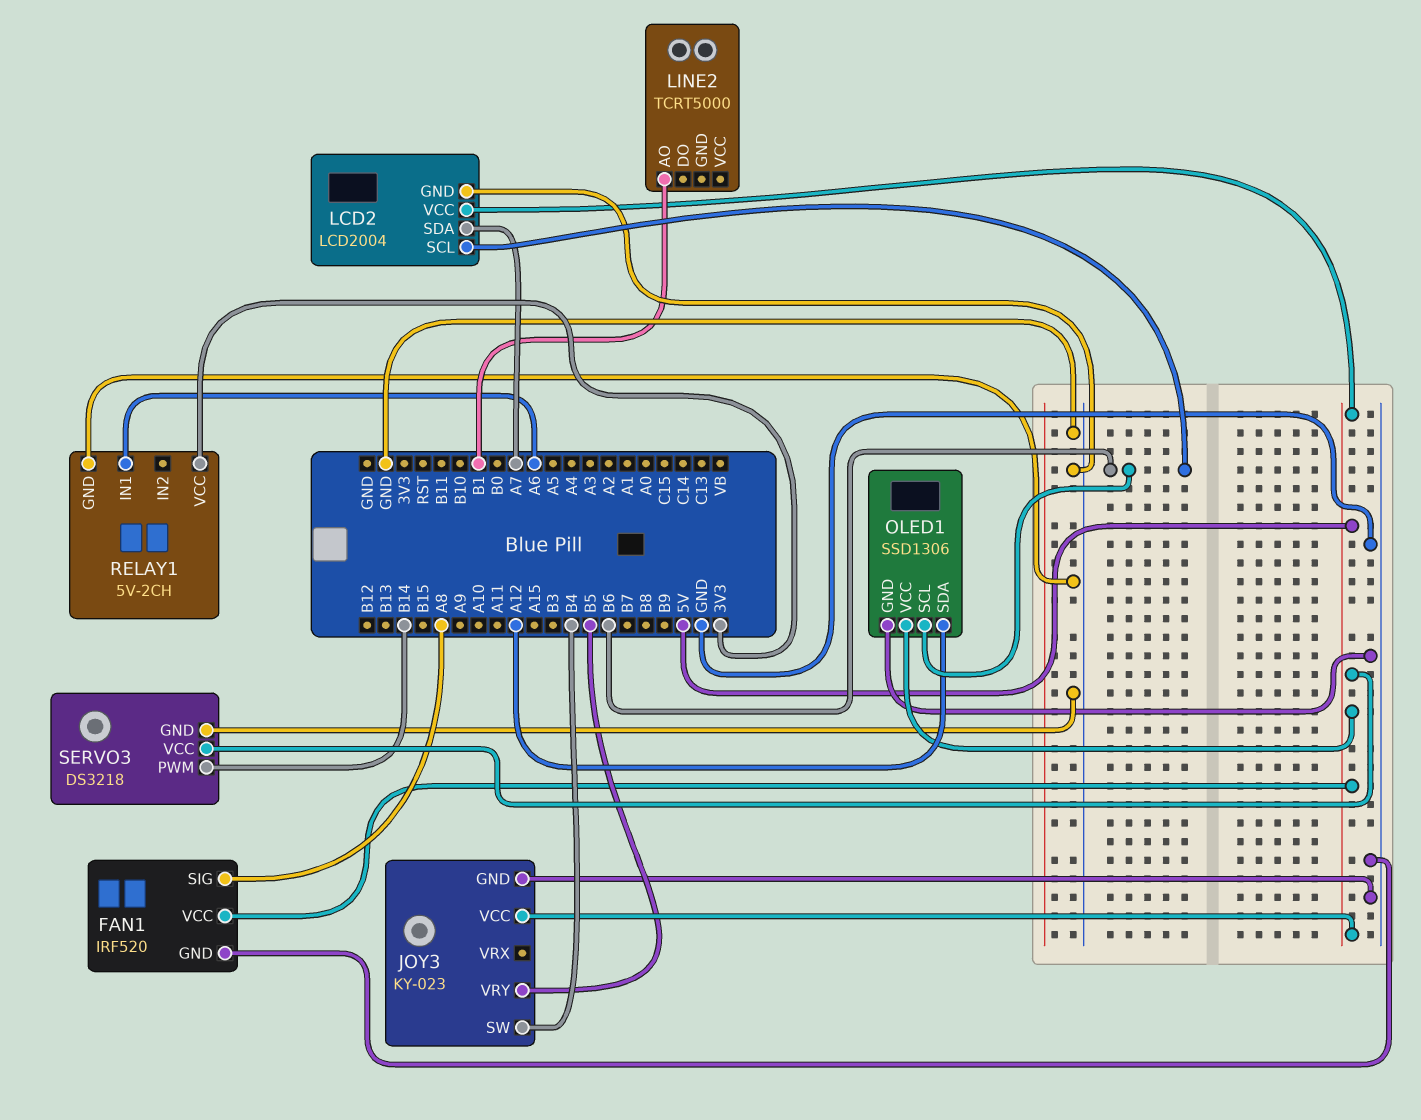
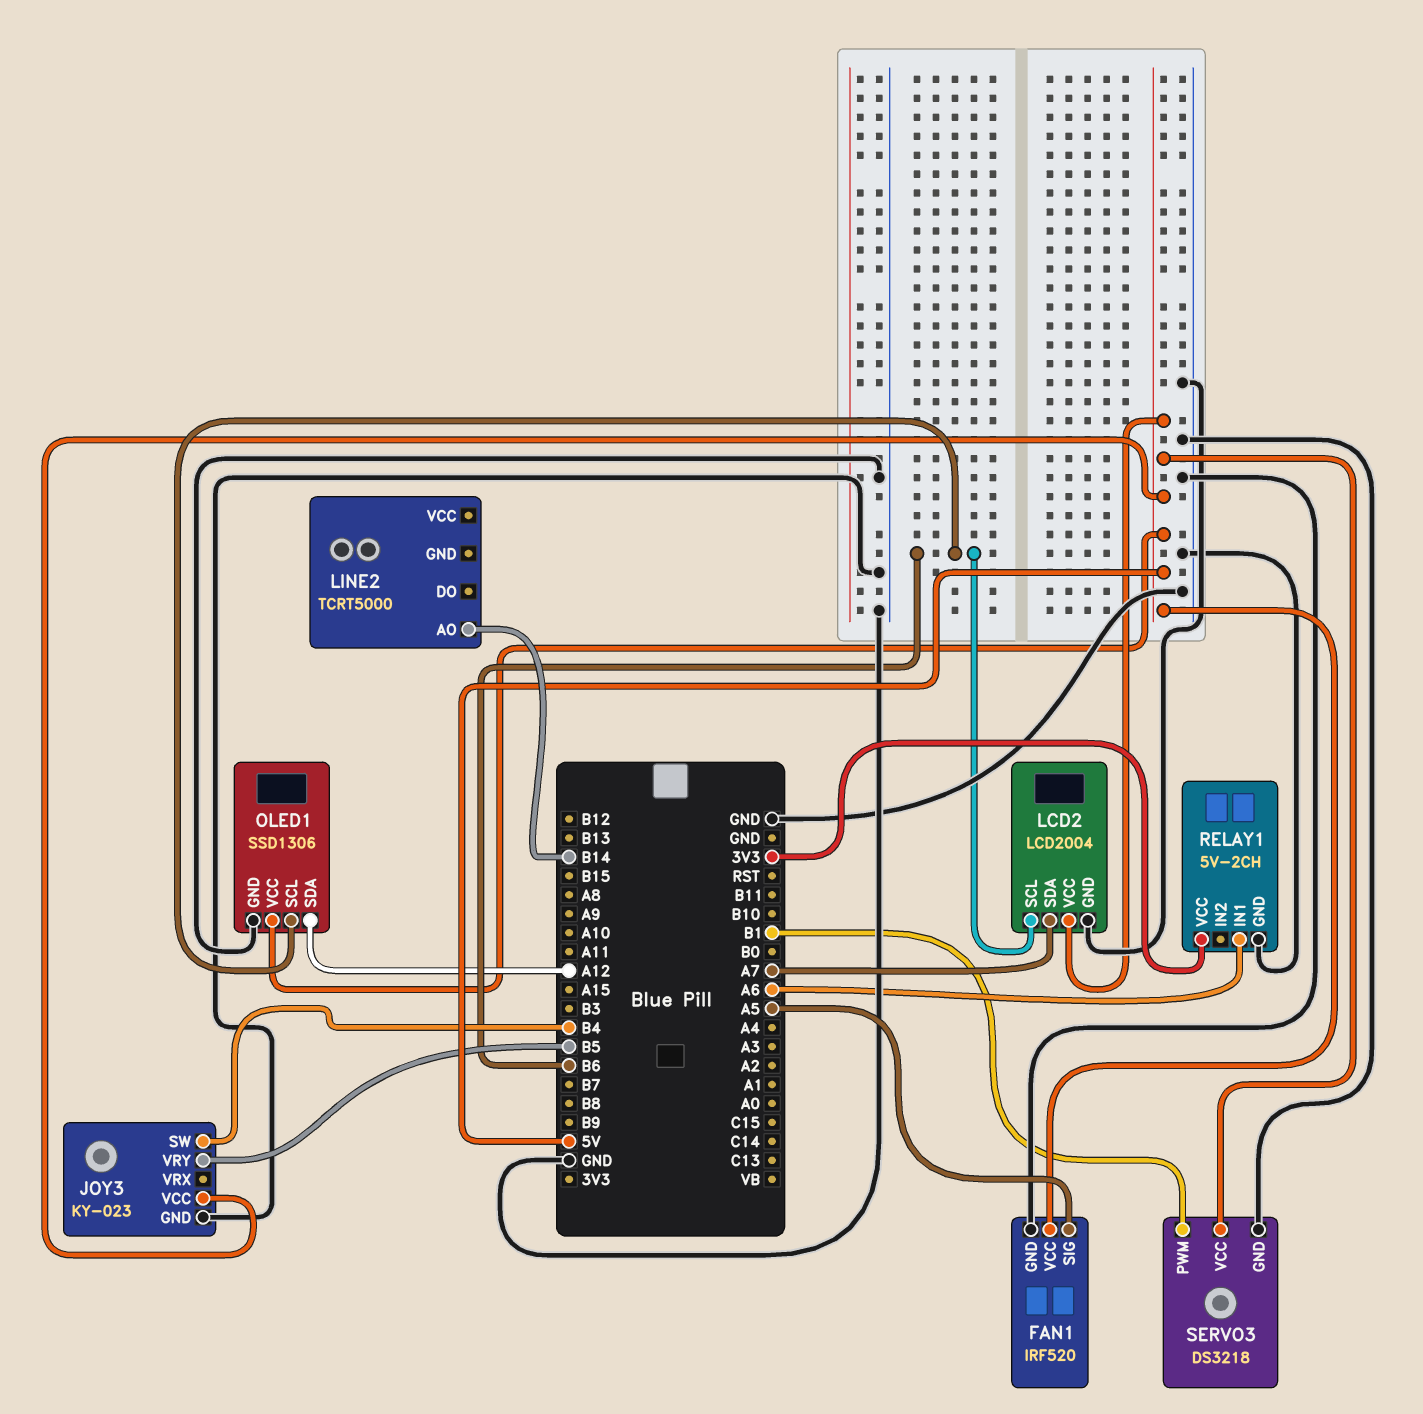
FAN1 pin SIG: A8 -> A5
LINE2 pin AO: B1 -> B14
SERVO3 pin PWM: B14 -> B1

